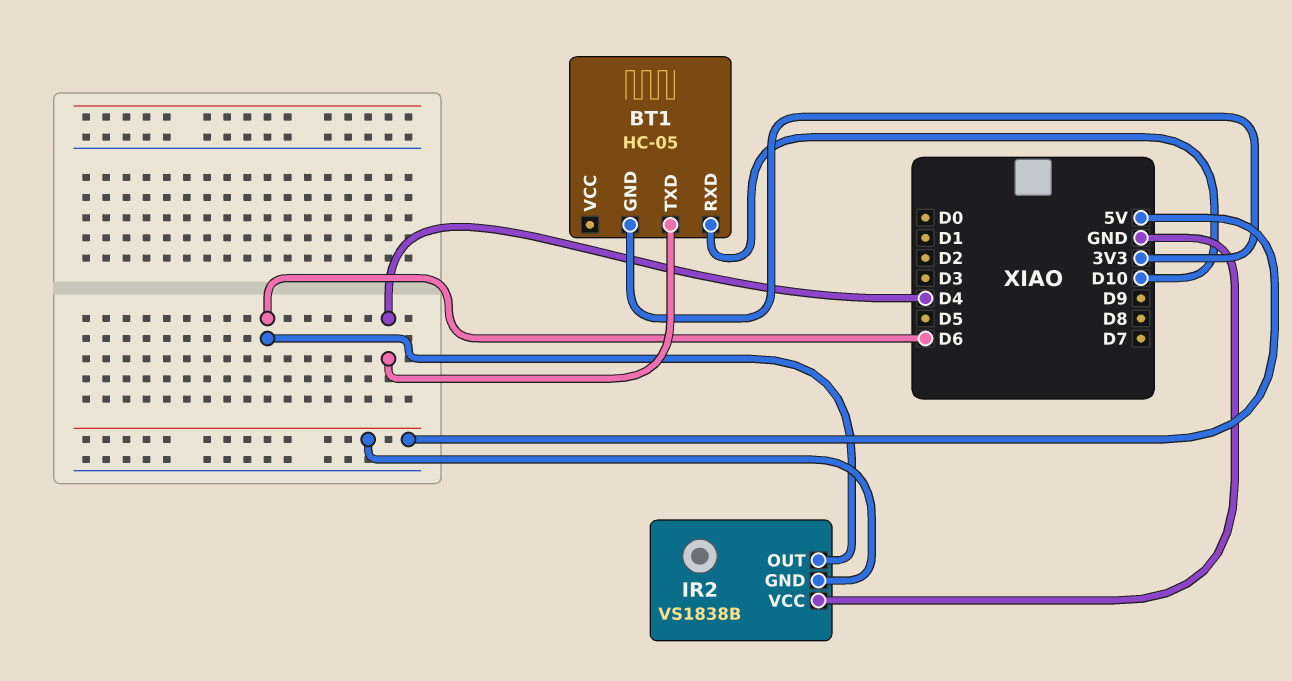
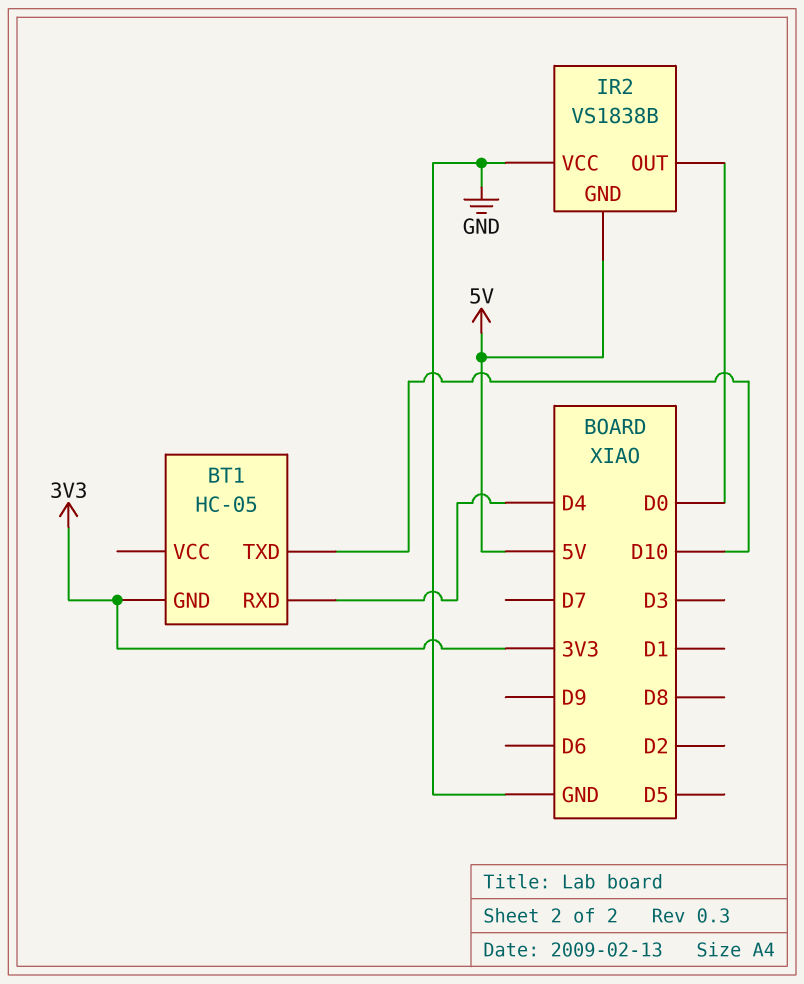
BT1 pin RXD: D10 -> D4
BT1 pin TXD: D4 -> D10
IR2 pin OUT: D6 -> D0

